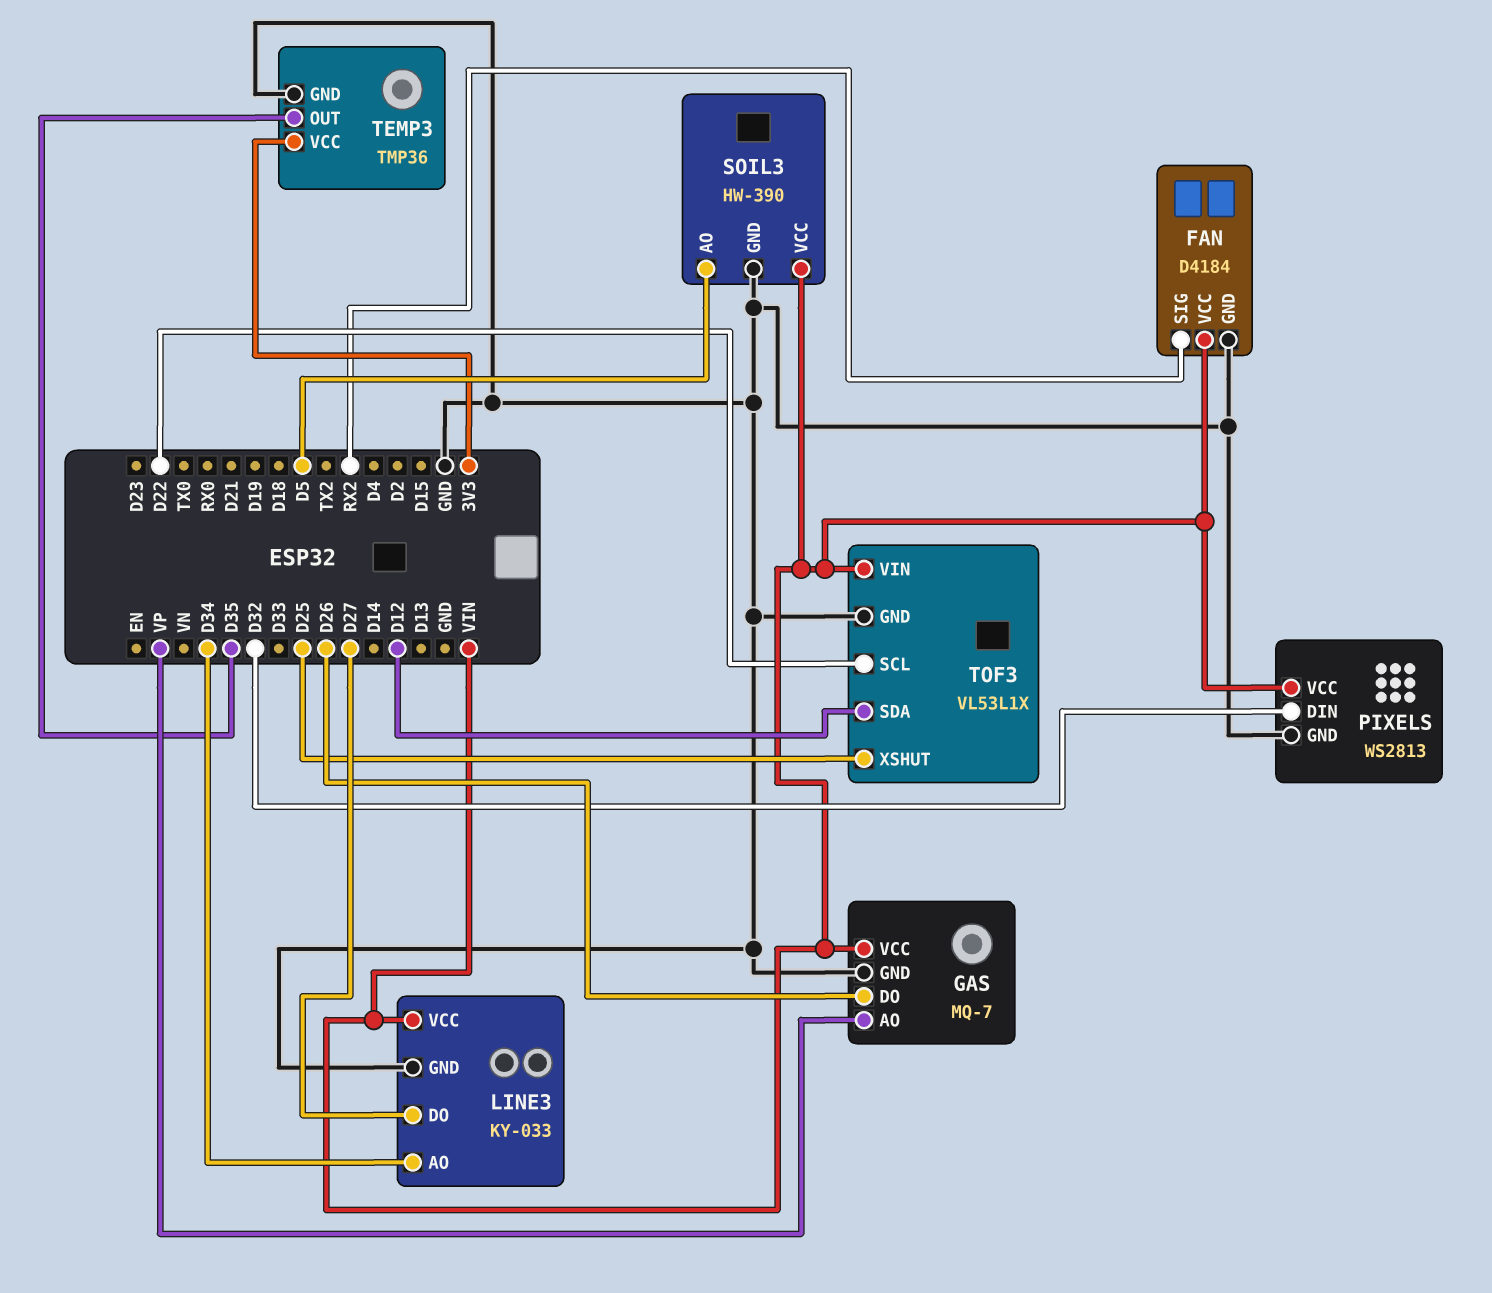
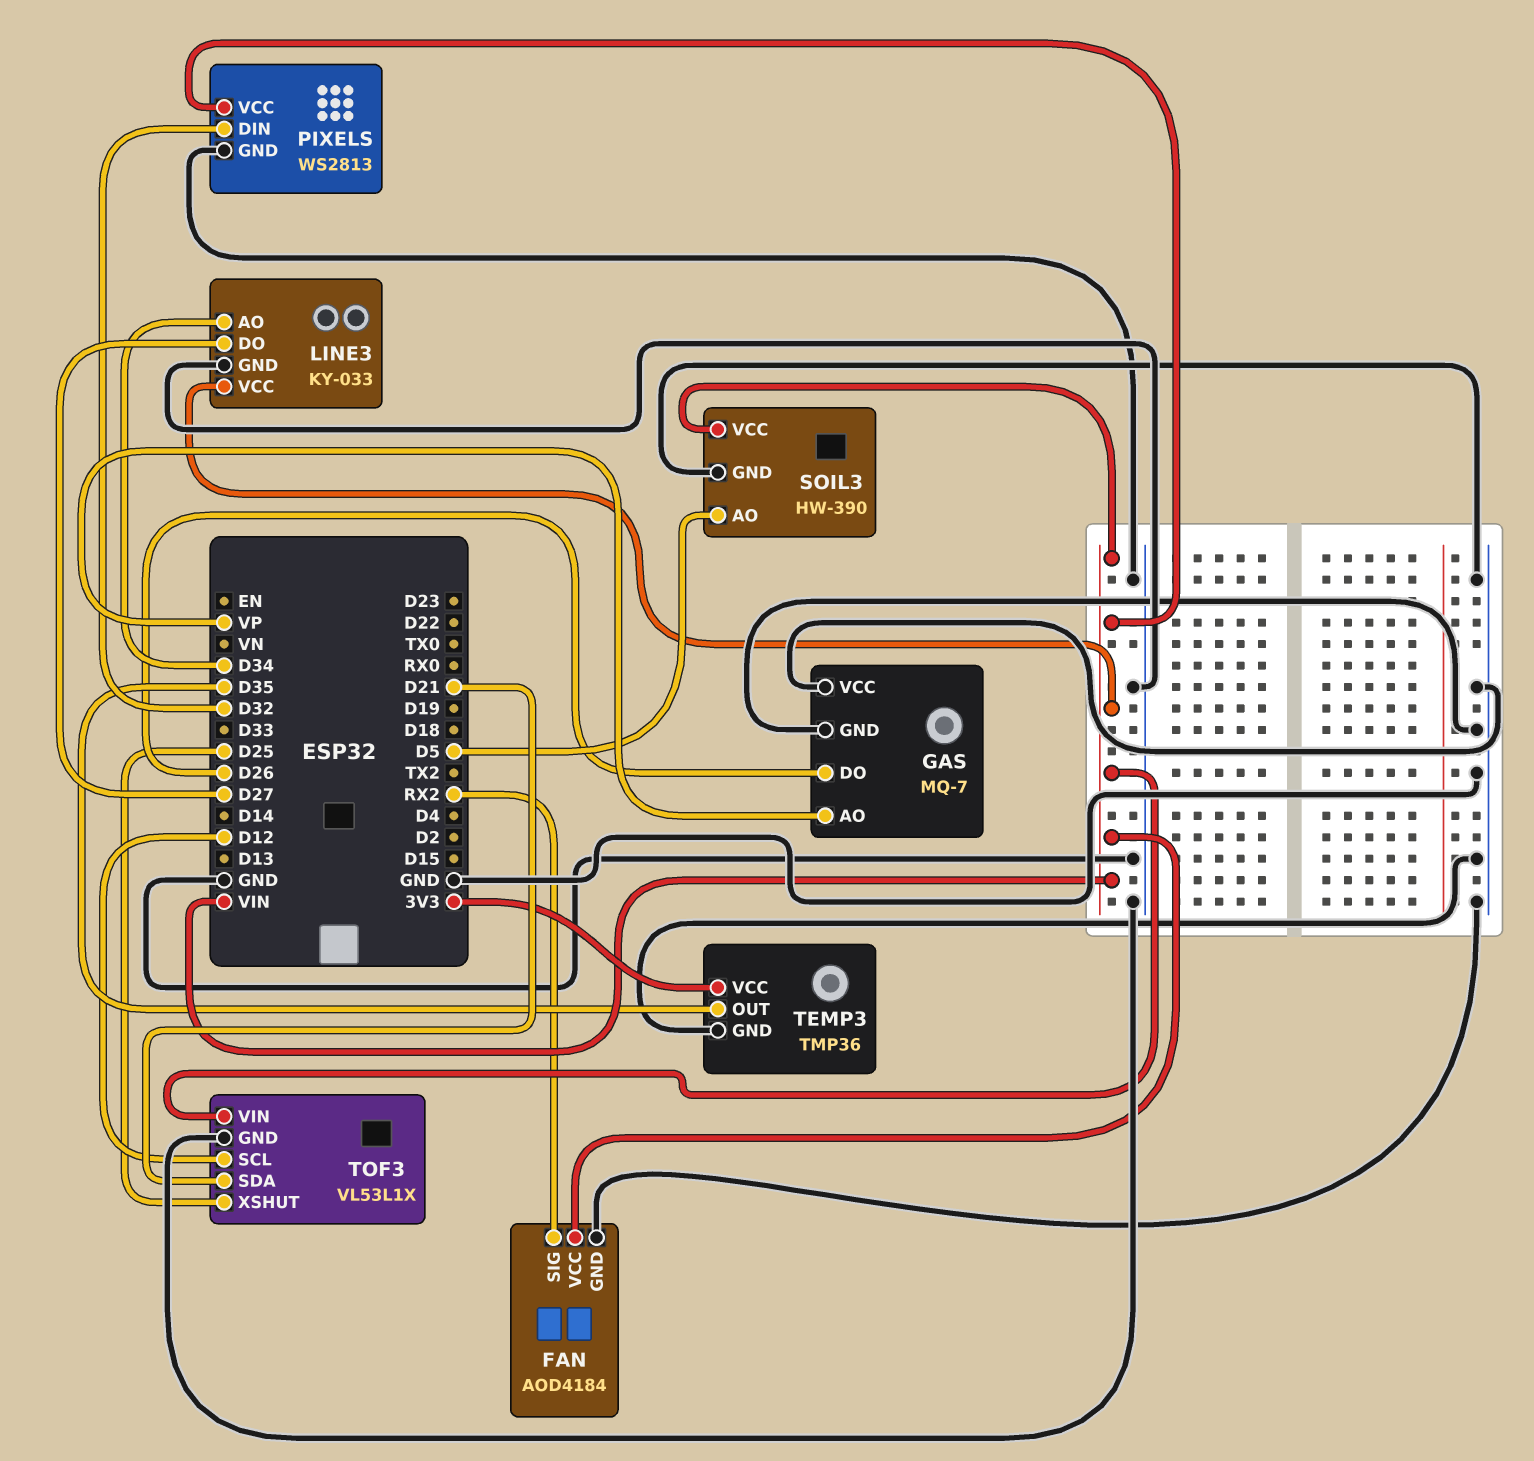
FAN: D4184 -> AOD4184
GAS pin VCC: VIN -> GND
TOF3 pin SCL: D22 -> D12
TOF3 pin SDA: D12 -> D21

